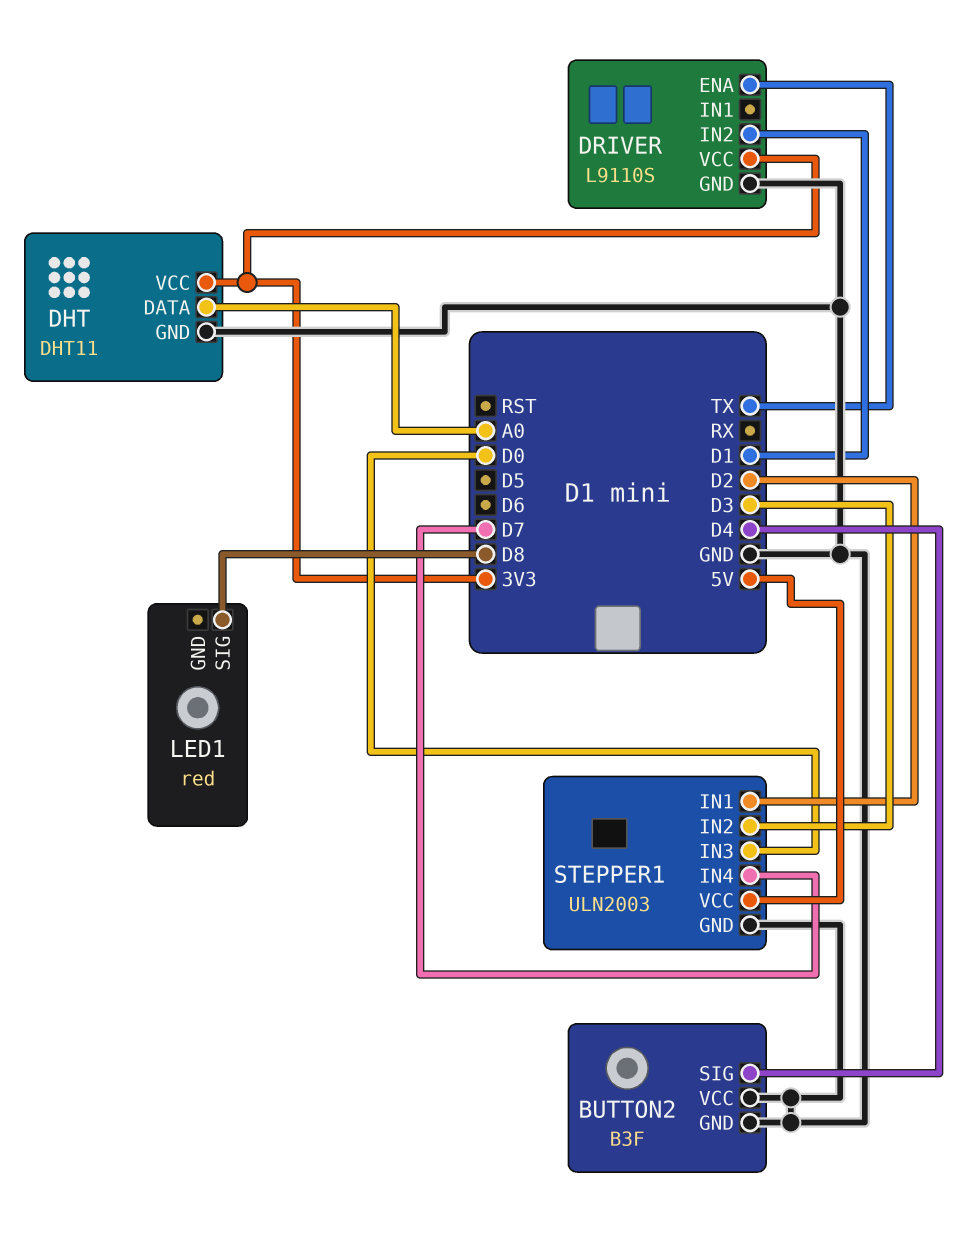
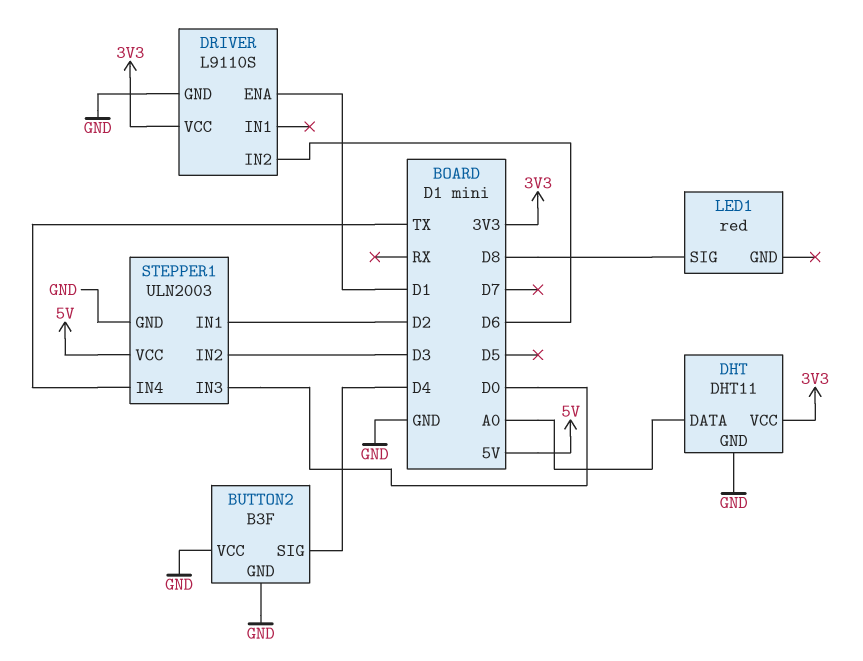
DRIVER pin ENA: TX -> D1
DRIVER pin IN2: D1 -> D6
STEPPER1 pin IN4: D7 -> TX

